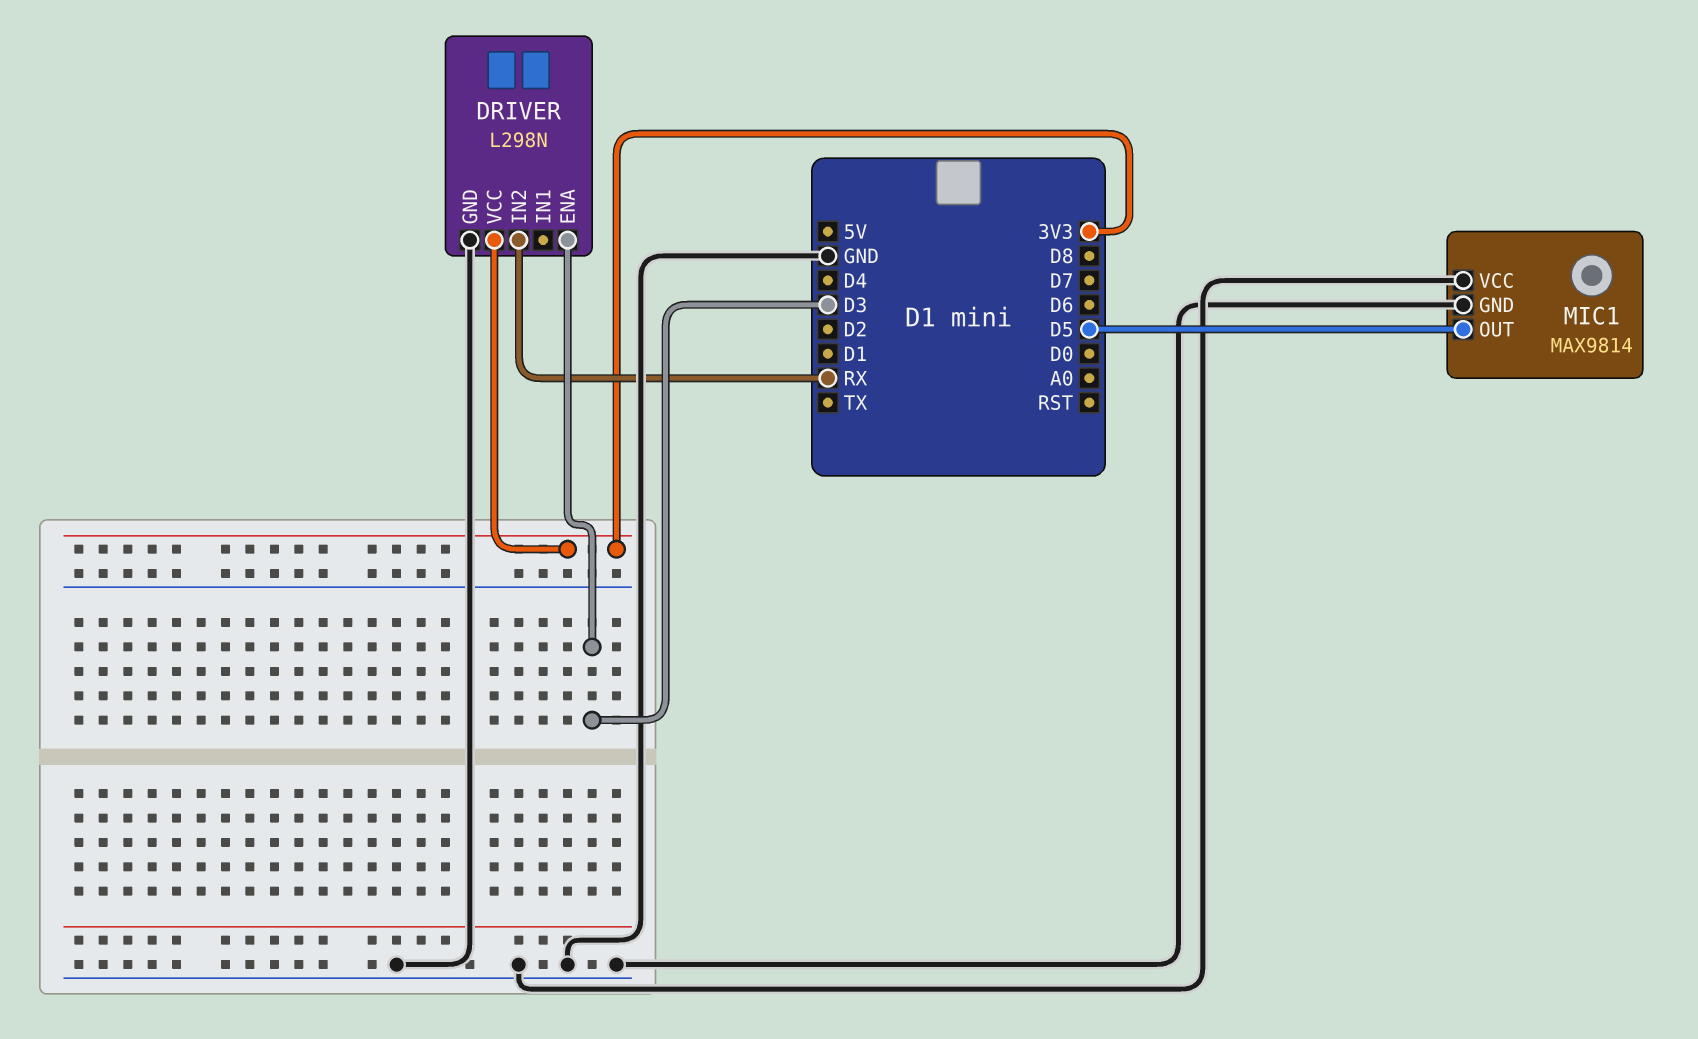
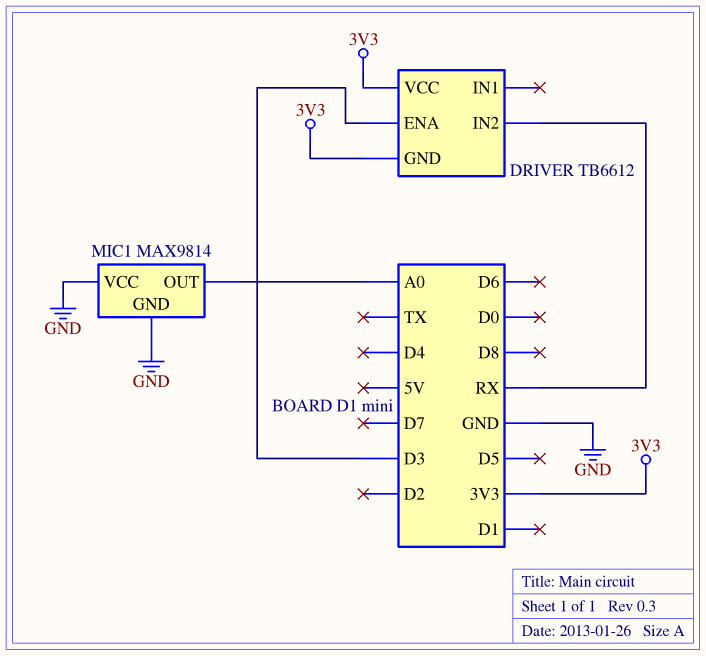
DRIVER: L298N -> TB6612
DRIVER pin GND: GND -> 3V3
MIC1 pin OUT: D5 -> A0

